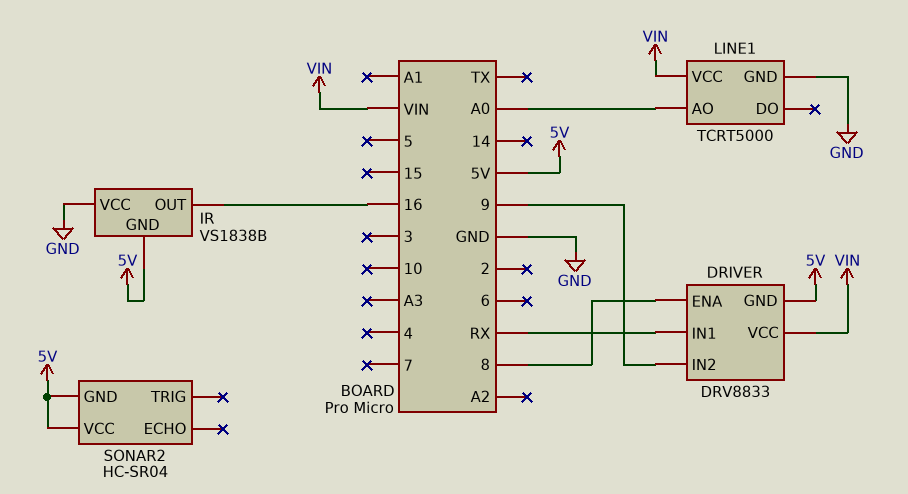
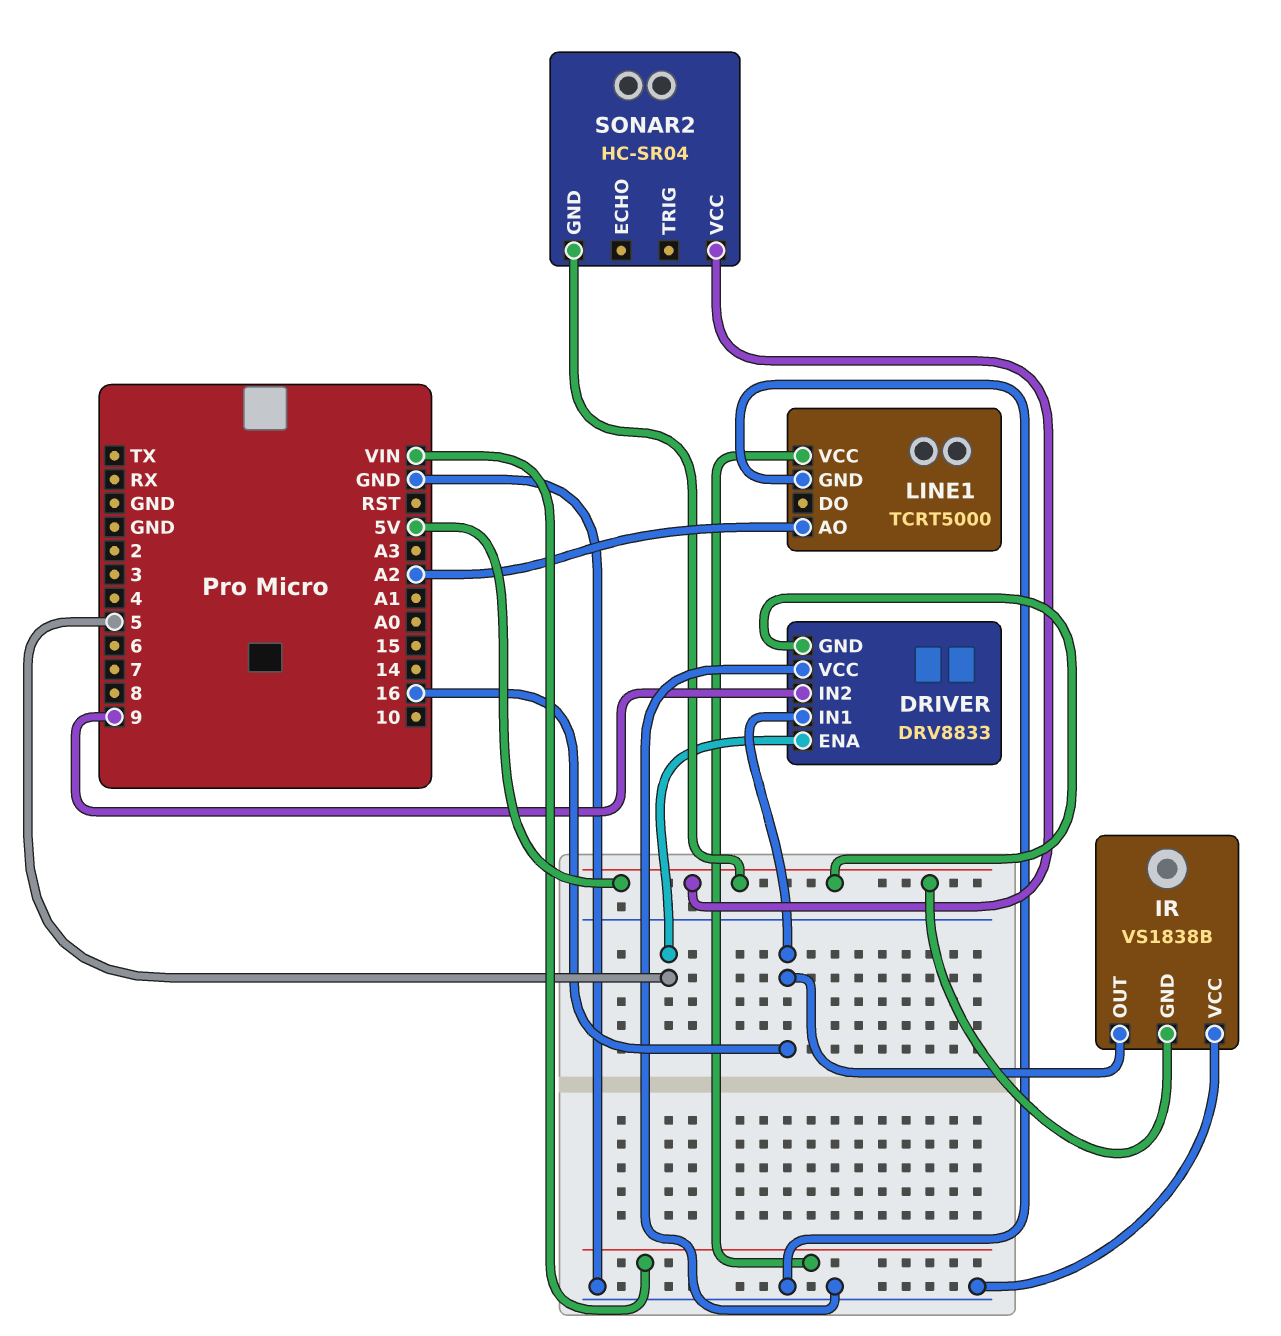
DRIVER pin ENA: 8 -> 5
DRIVER pin IN1: RX -> 16
DRIVER pin VCC: VIN -> GND
LINE1 pin AO: A0 -> A2

